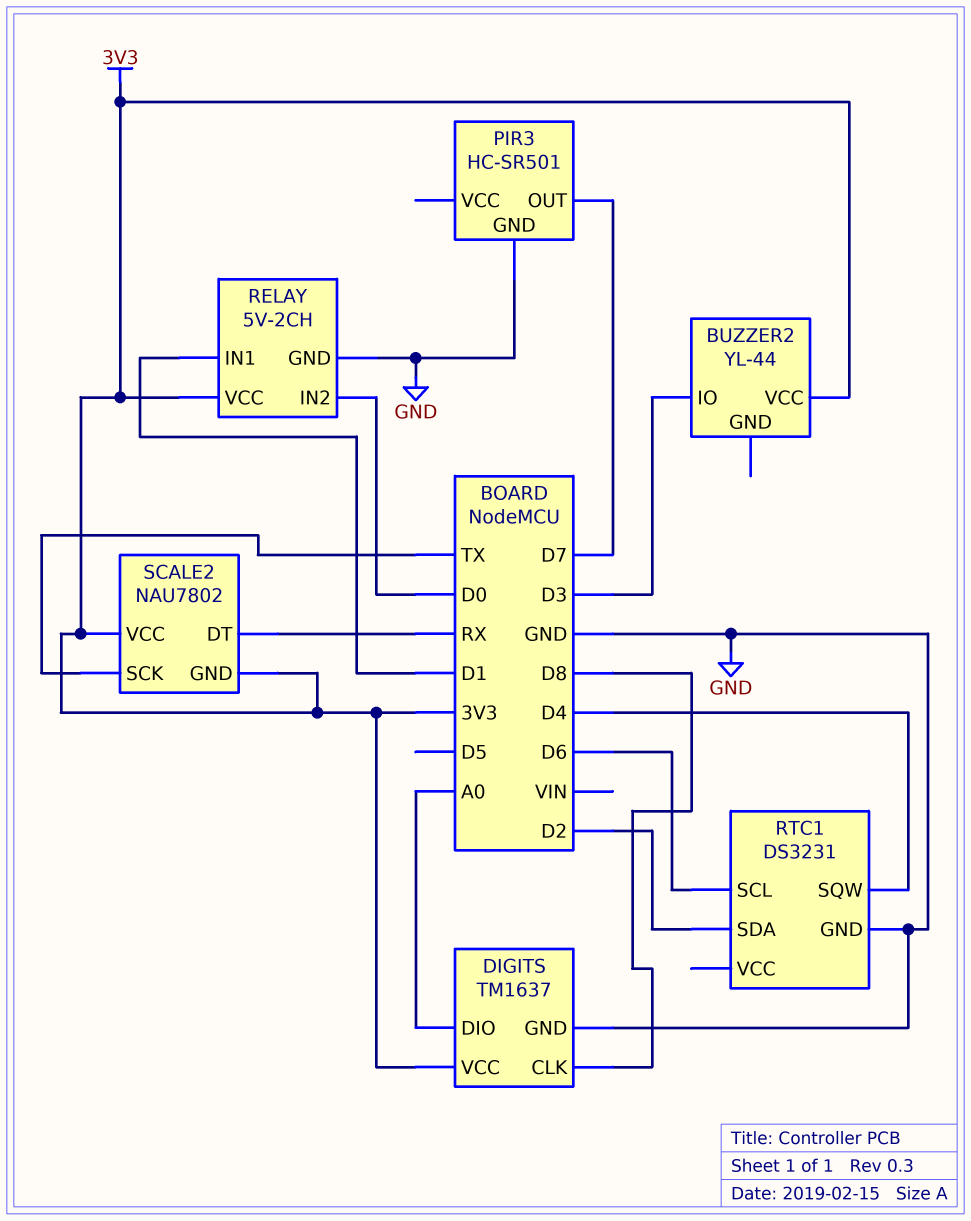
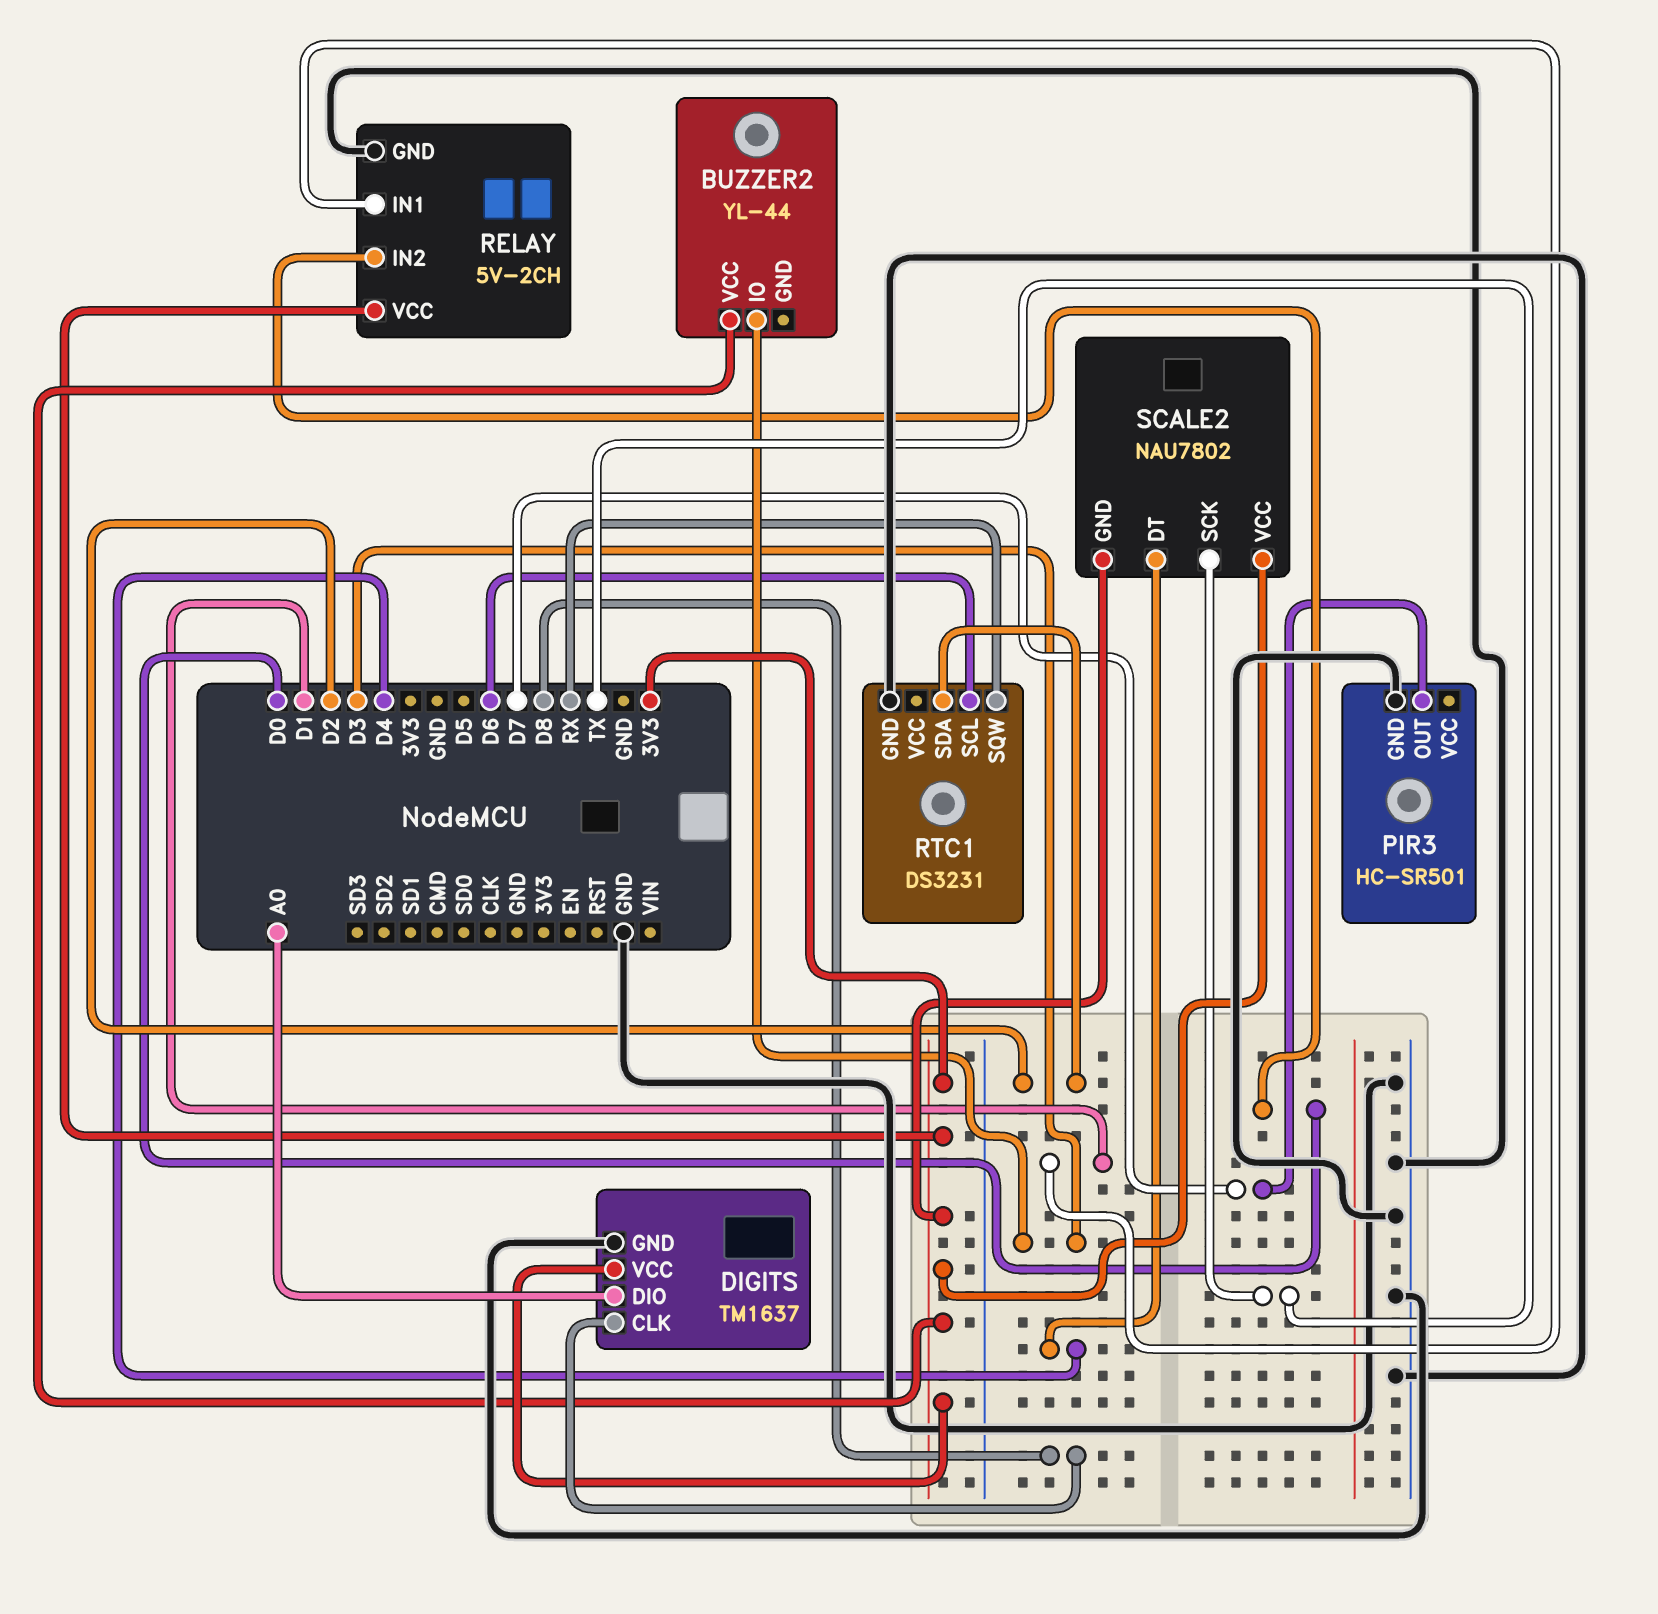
RTC1 pin SQW: D4 -> RX
SCALE2 pin DT: RX -> D4

